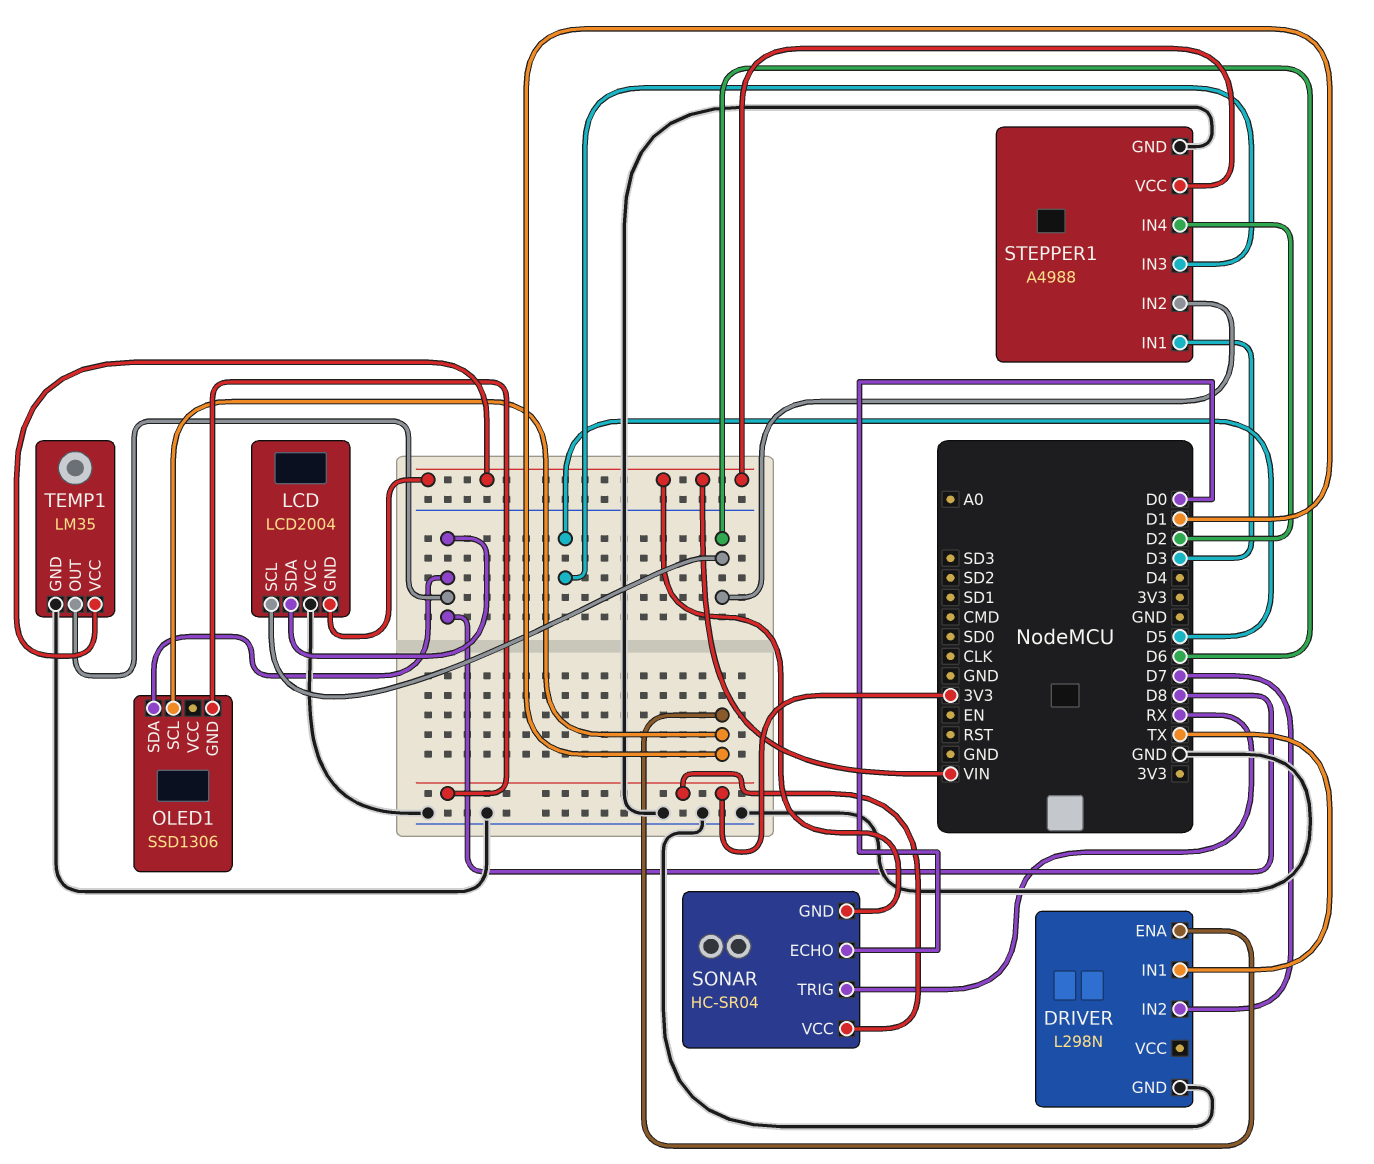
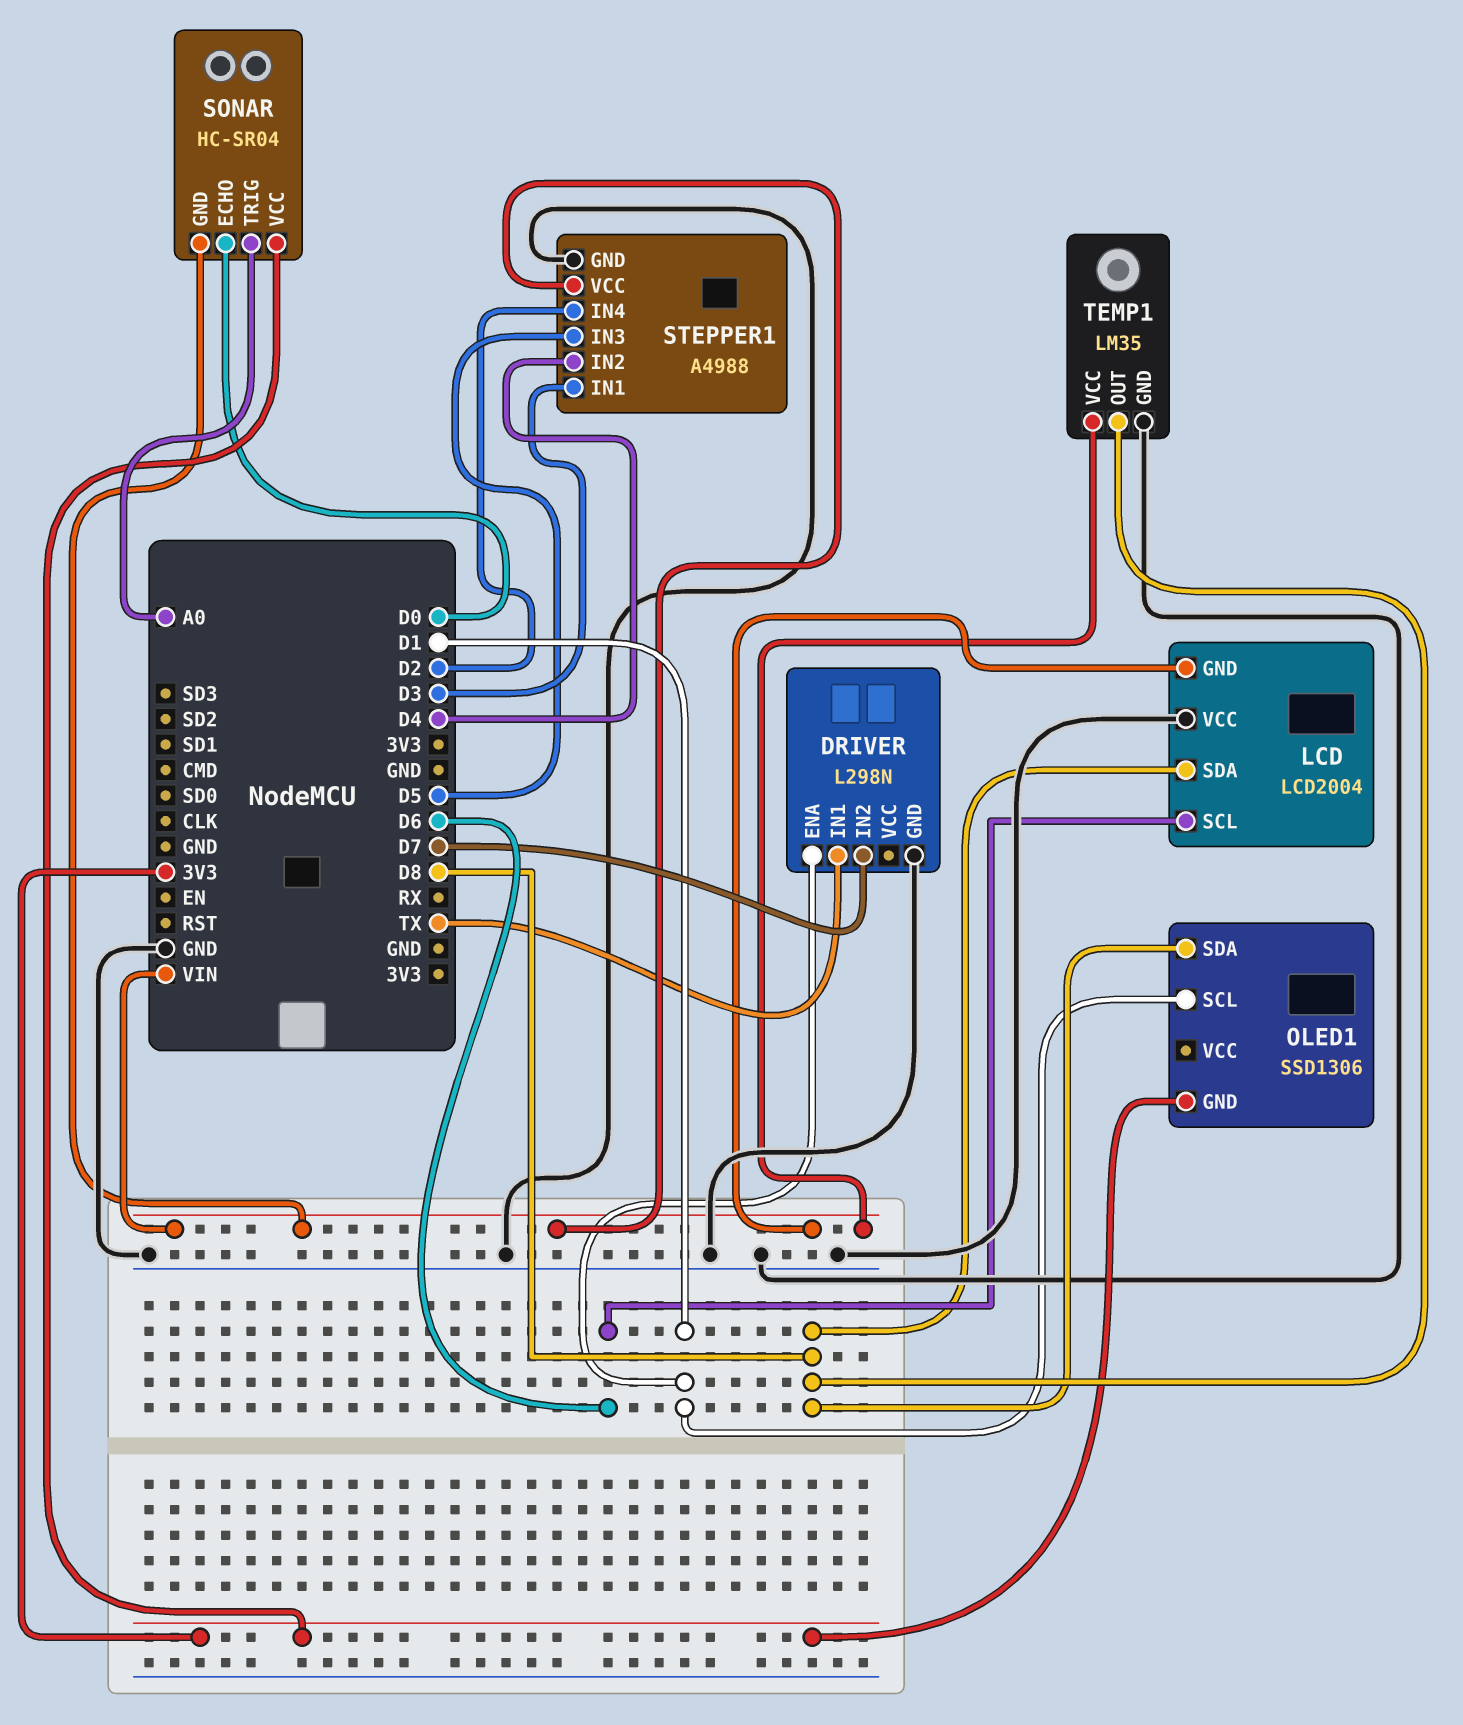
SONAR pin TRIG: RX -> A0
STEPPER1 pin IN2: D6 -> D4

